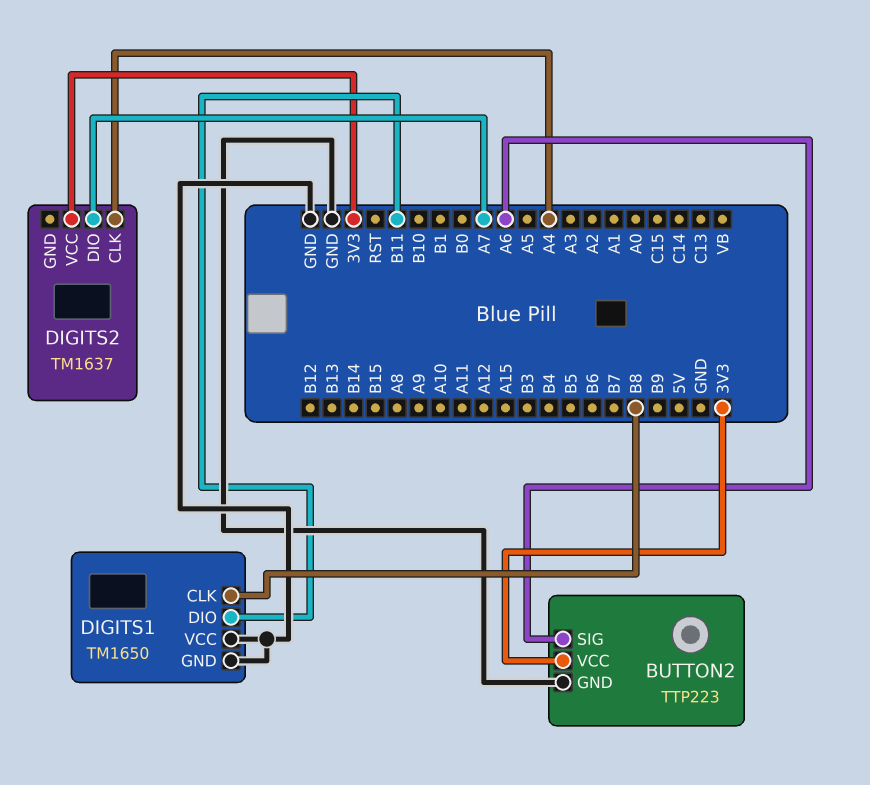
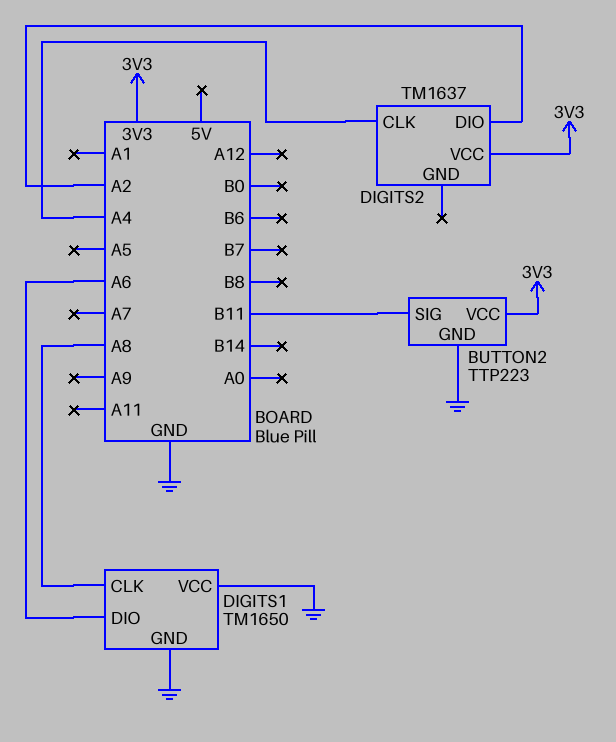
BUTTON2 pin SIG: A6 -> B11
DIGITS1 pin CLK: B8 -> A8
DIGITS1 pin DIO: B11 -> A6
DIGITS2 pin DIO: A7 -> A2

